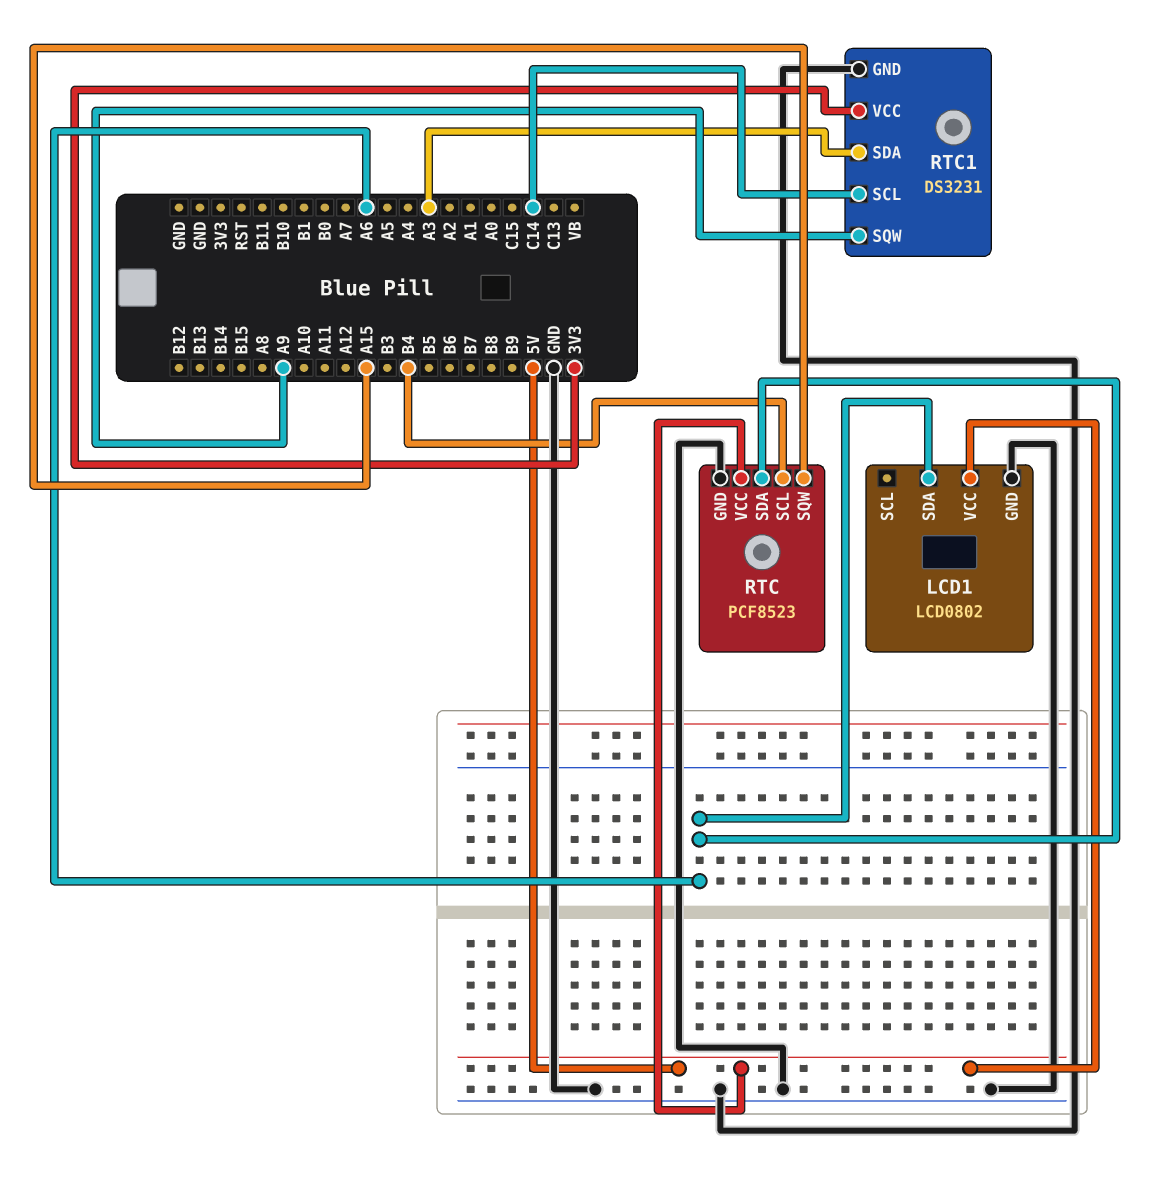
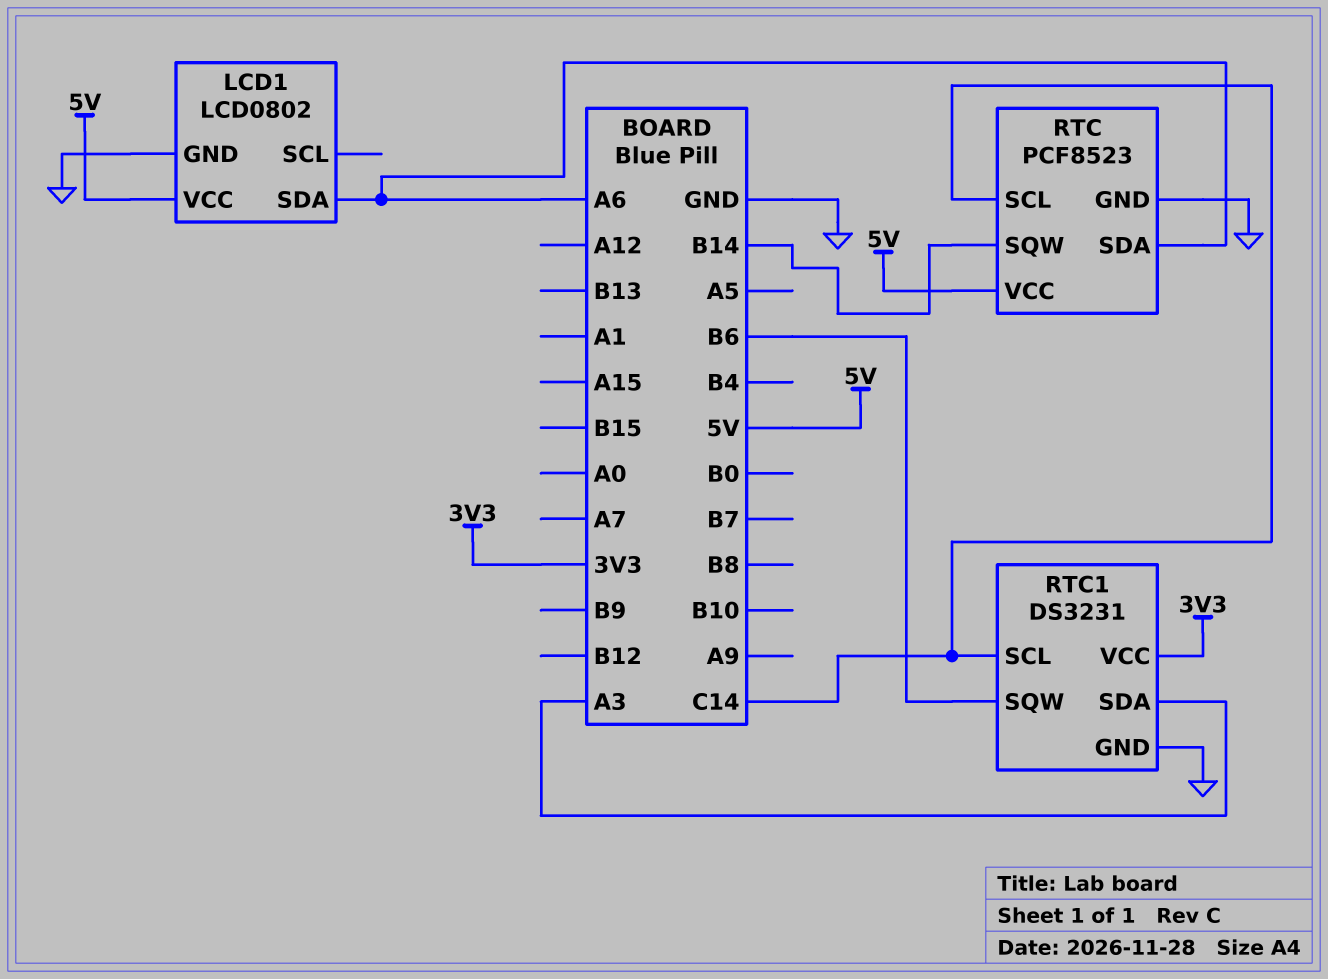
RTC pin SCL: B4 -> C14
RTC pin SQW: A15 -> B14
RTC1 pin SQW: A9 -> B6

